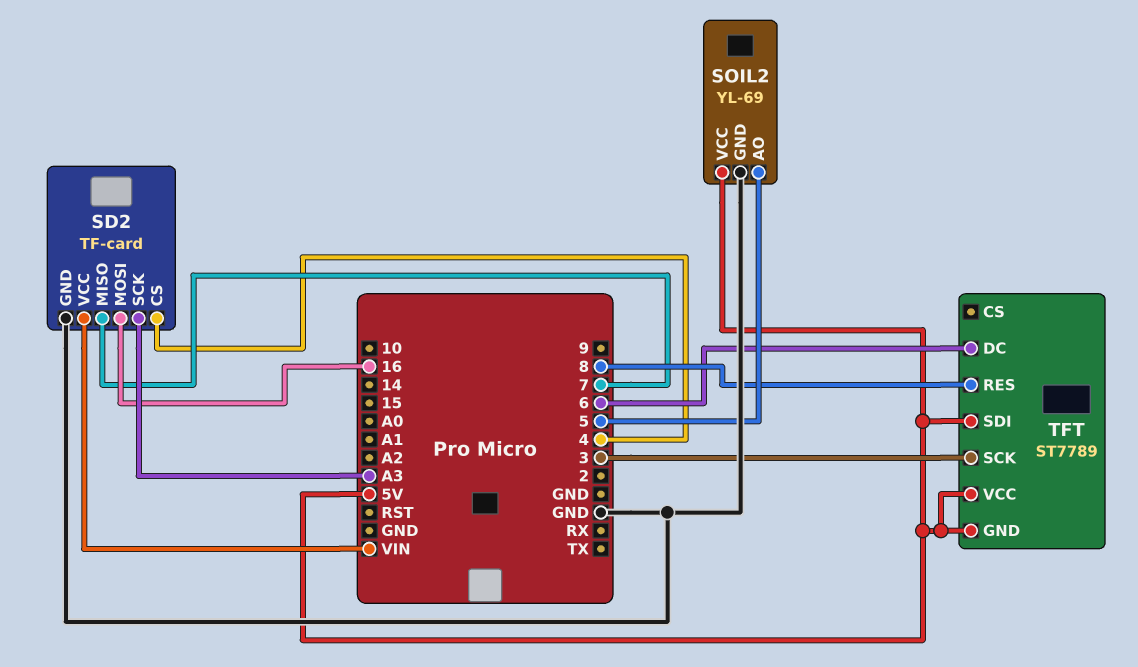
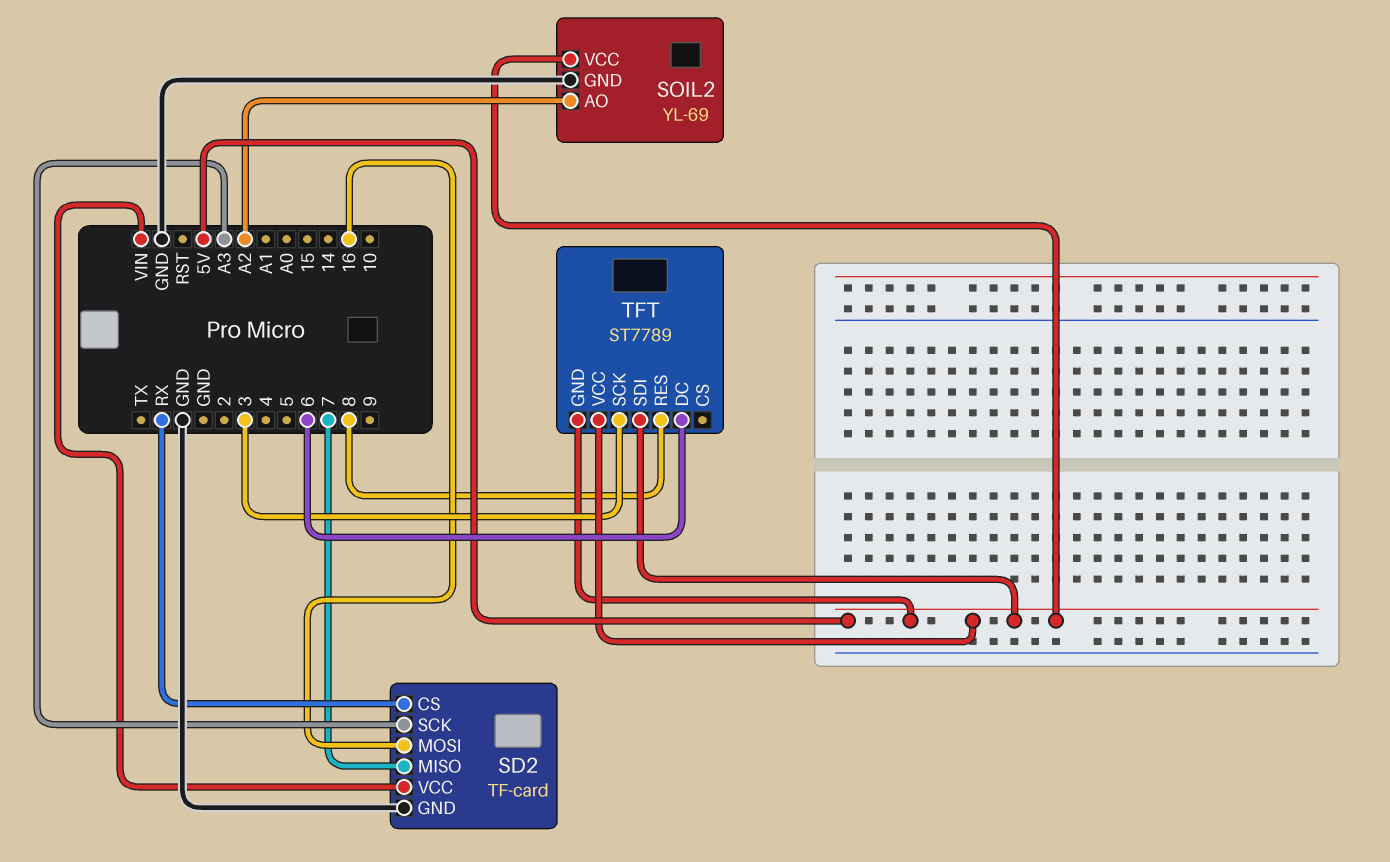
SD2 pin CS: 4 -> RX
SOIL2 pin AO: 5 -> A2

